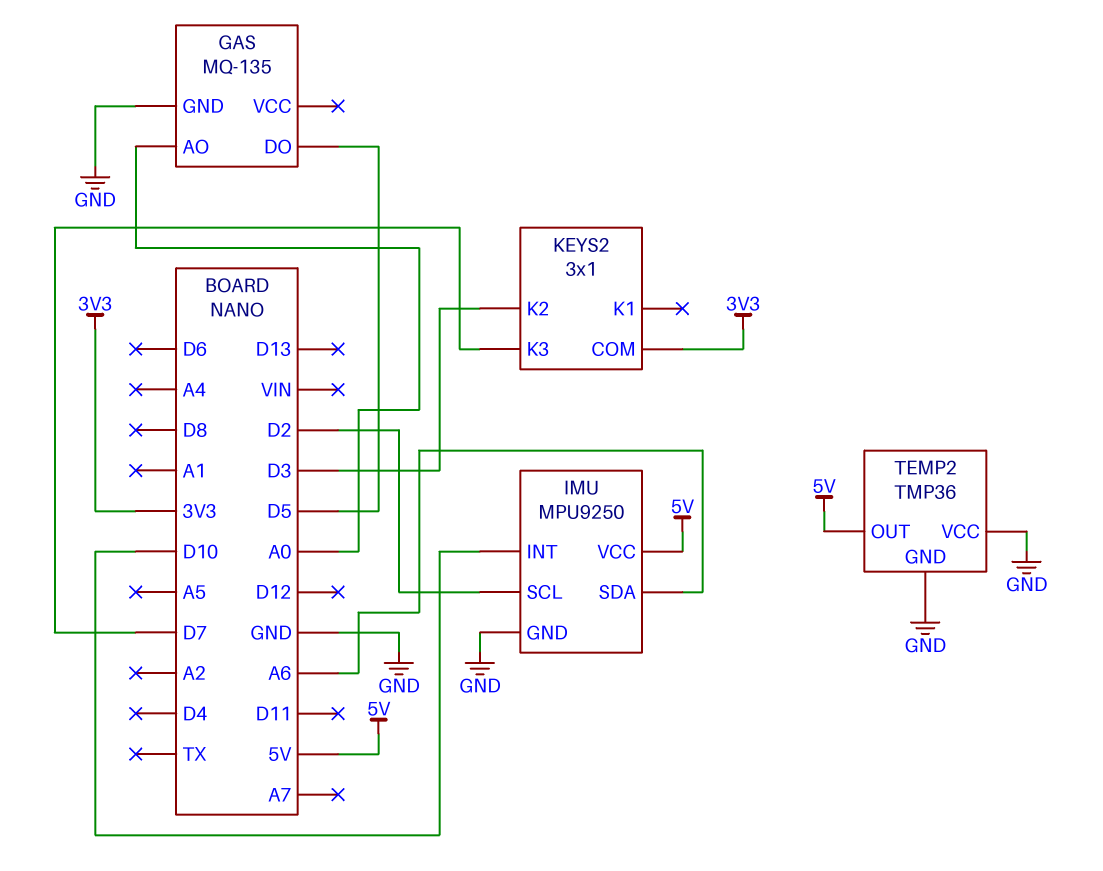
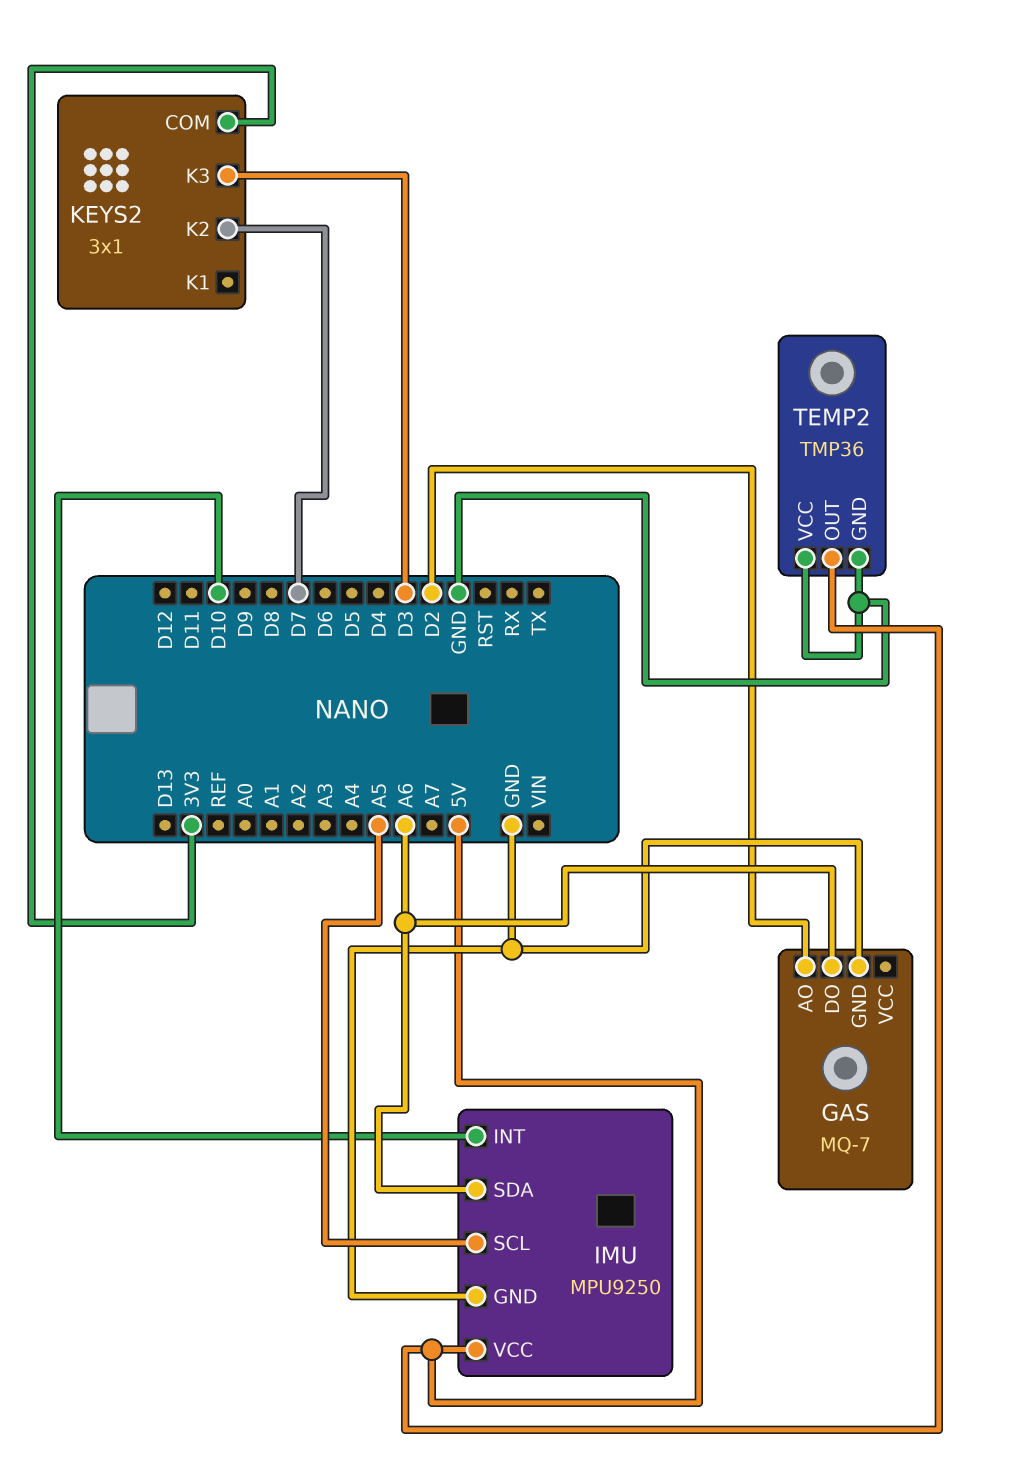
GAS: MQ-135 -> MQ-7
GAS pin AO: A0 -> D2
GAS pin DO: D5 -> A6
IMU pin SCL: D2 -> A5
KEYS2 pin K2: D3 -> D7
KEYS2 pin K3: D7 -> D3

